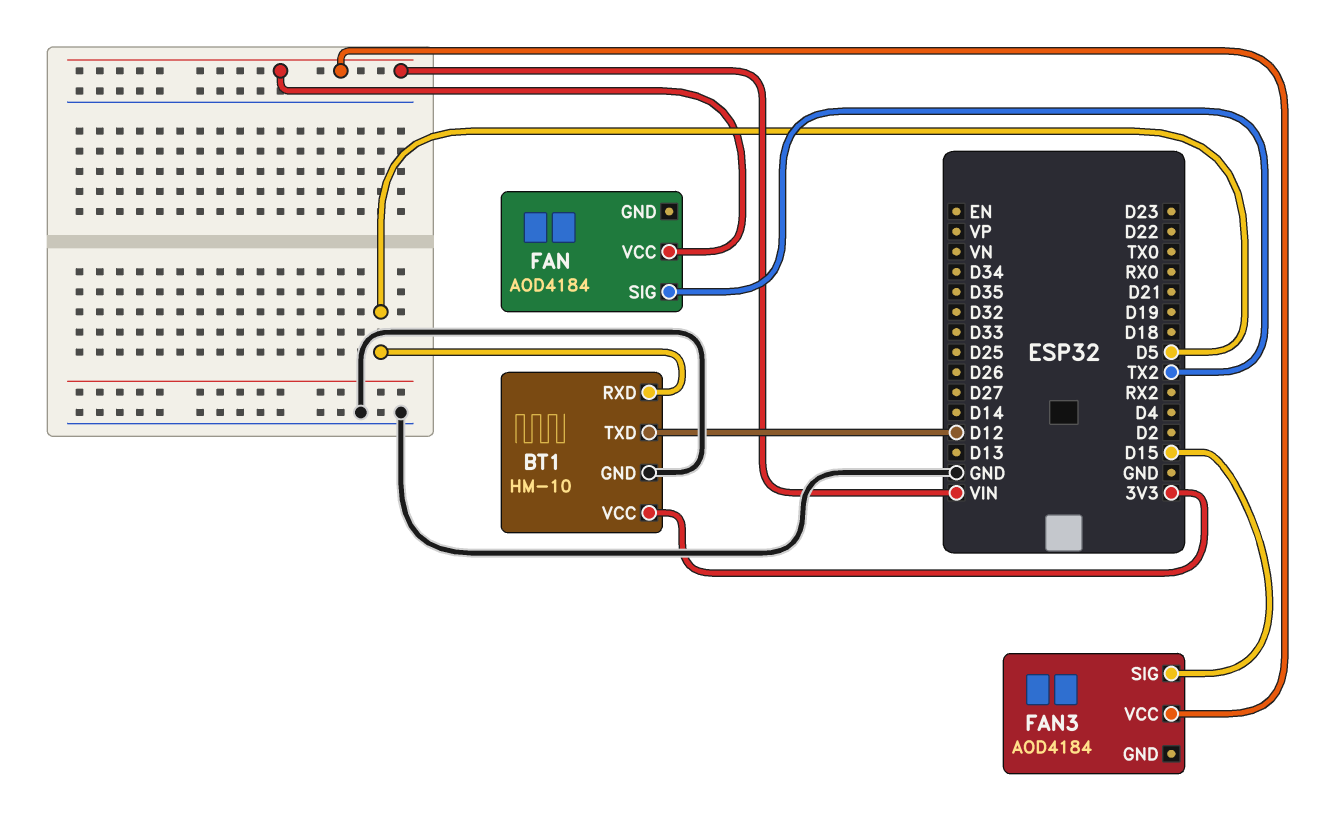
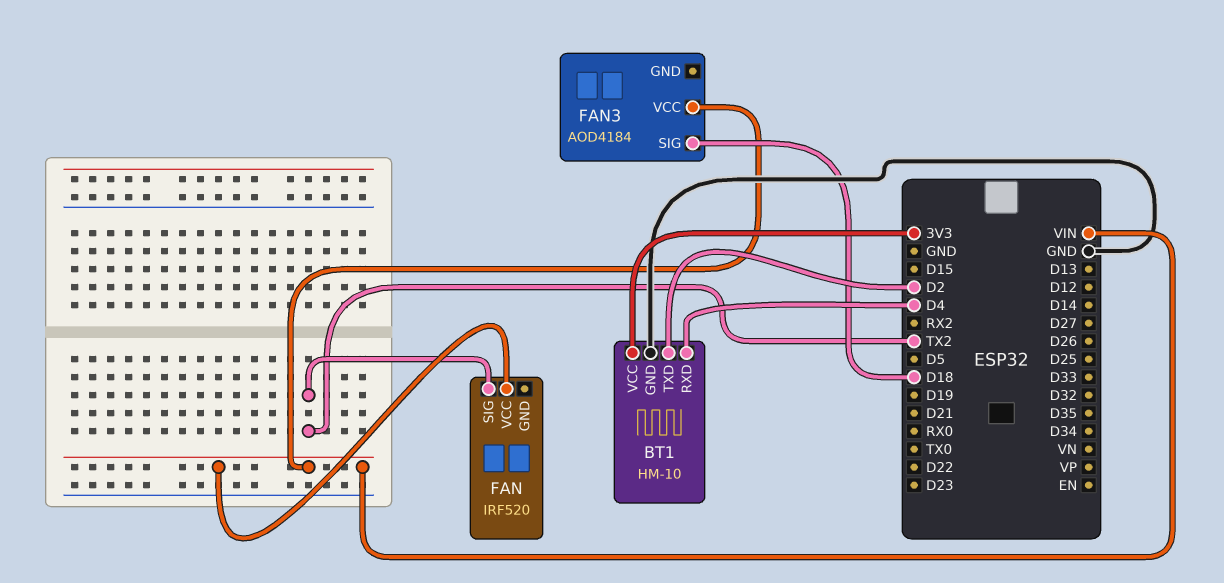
BT1 pin RXD: D5 -> D4
BT1 pin TXD: D12 -> D2
FAN: AOD4184 -> IRF520
FAN3 pin SIG: D15 -> D18

